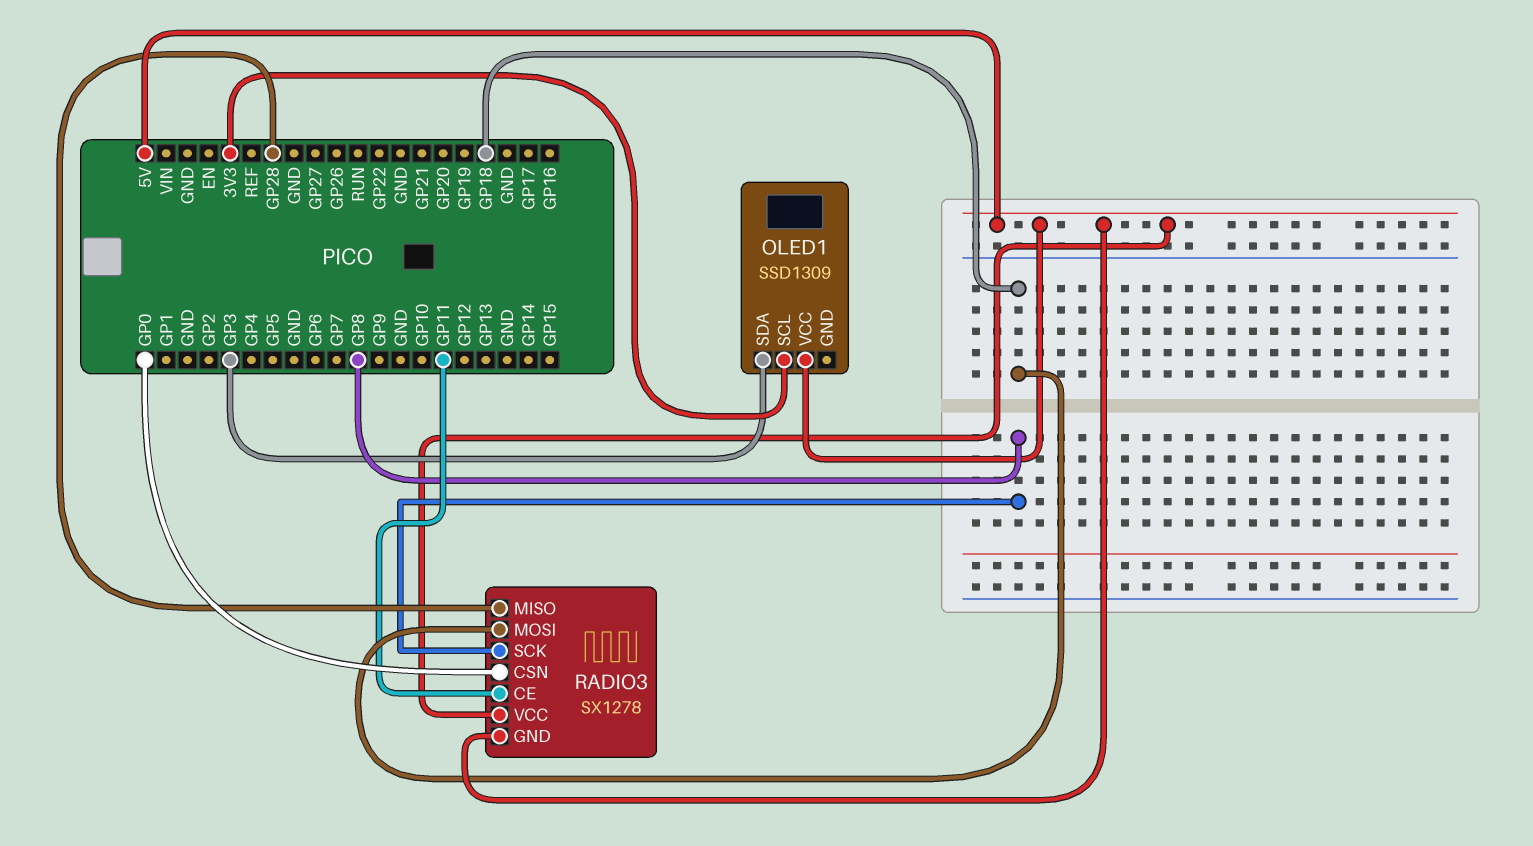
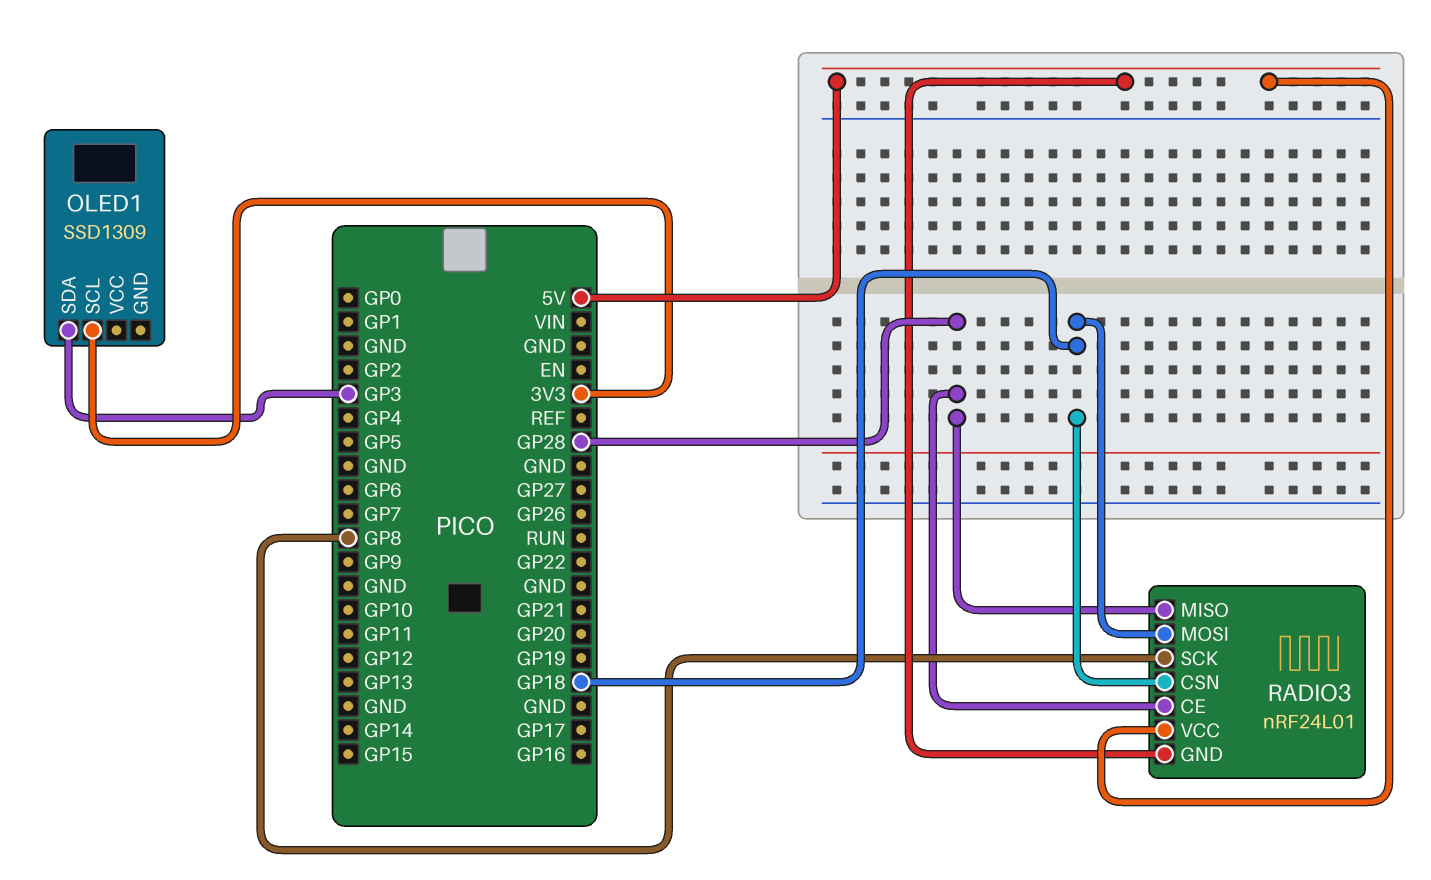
OLED1 pin VCC: 5V -> none
RADIO3: SX1278 -> nRF24L01
RADIO3 pin CE: GP11 -> GP28
RADIO3 pin CSN: GP0 -> GP18

